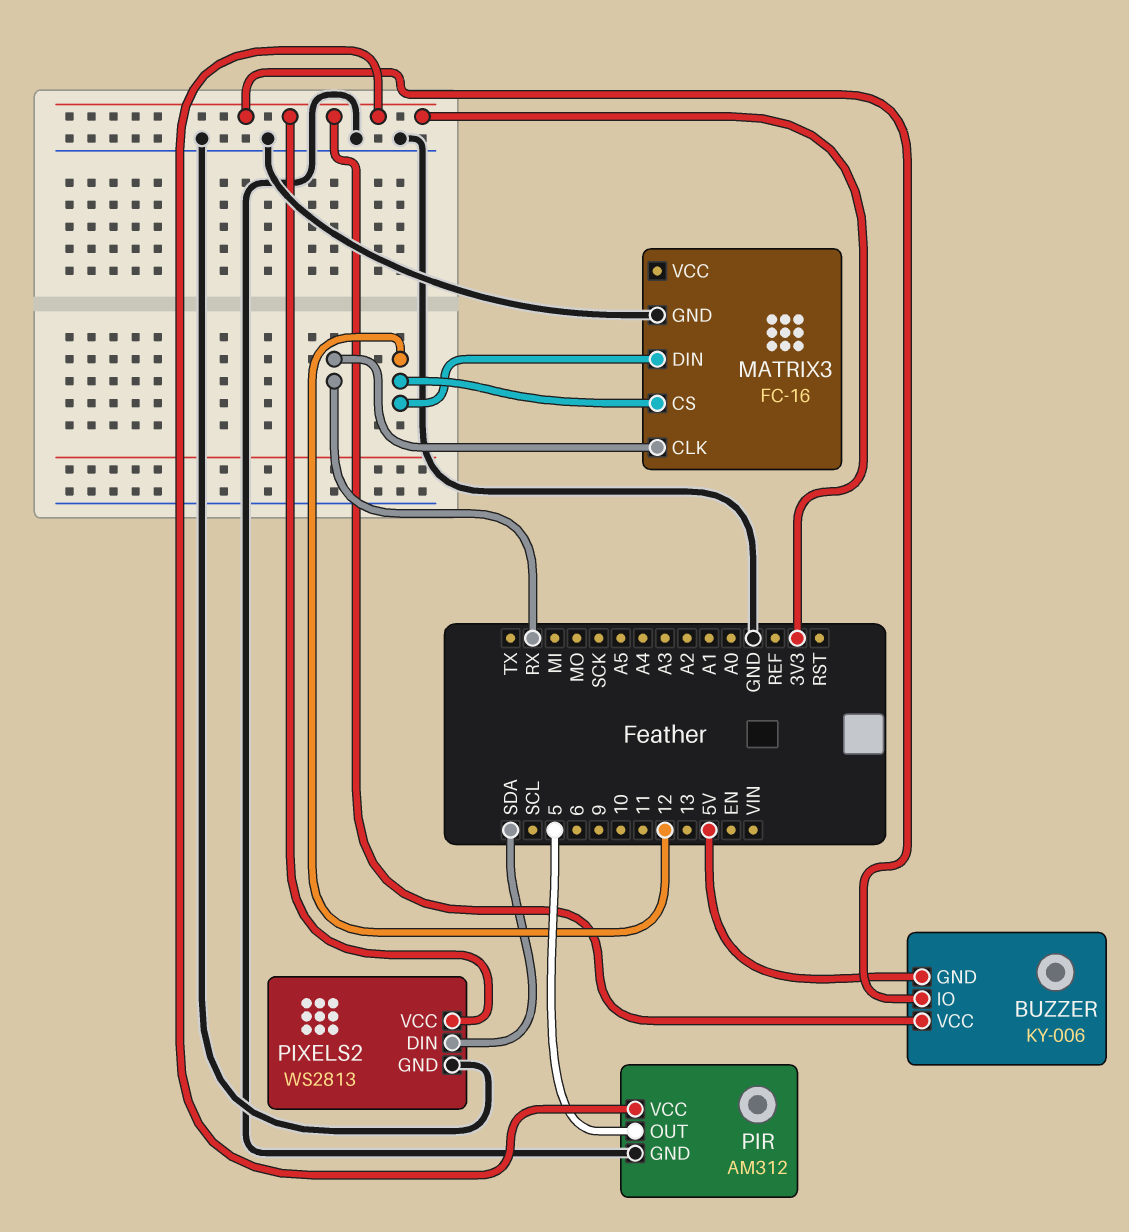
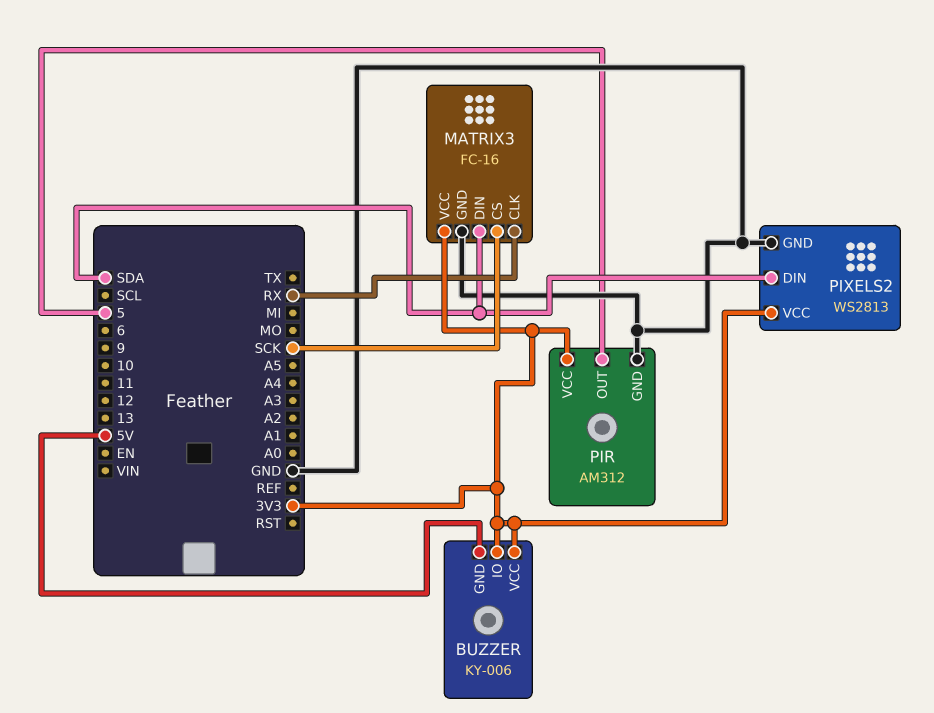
MATRIX3 pin CS: 12 -> SCK
MATRIX3 pin DIN: 12 -> SDA
MATRIX3 pin VCC: none -> 3V3

